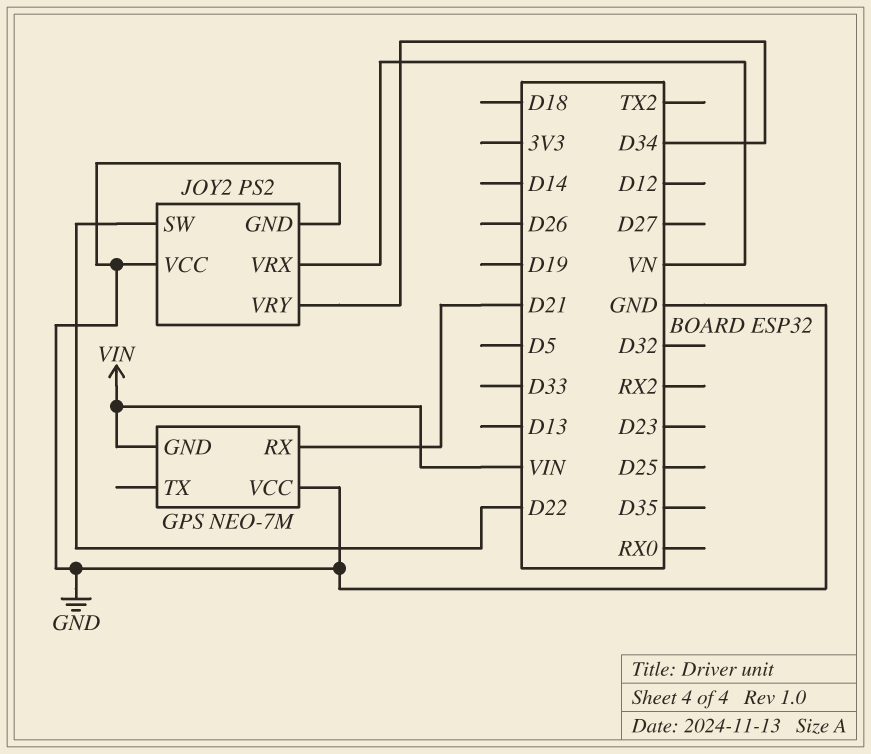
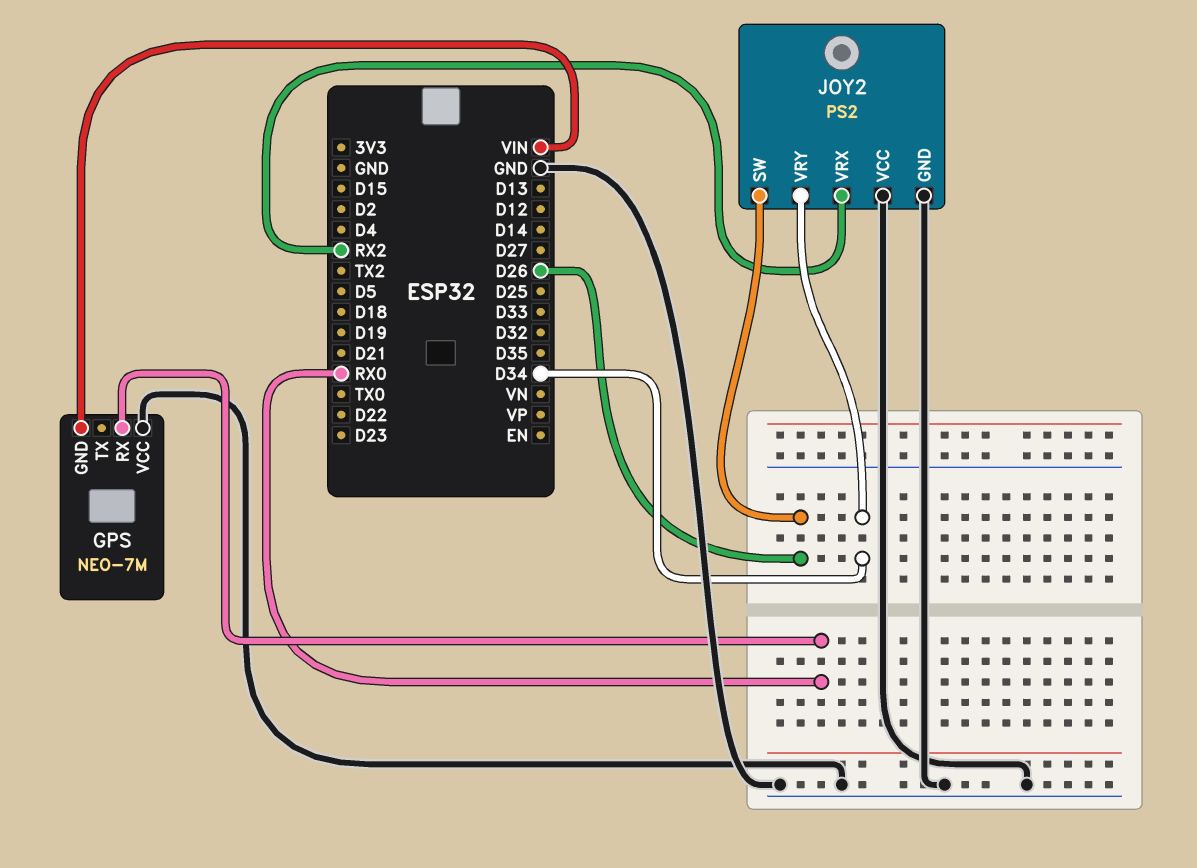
GPS pin RX: D21 -> RX0
JOY2 pin SW: D22 -> D26
JOY2 pin VRX: VN -> RX2

